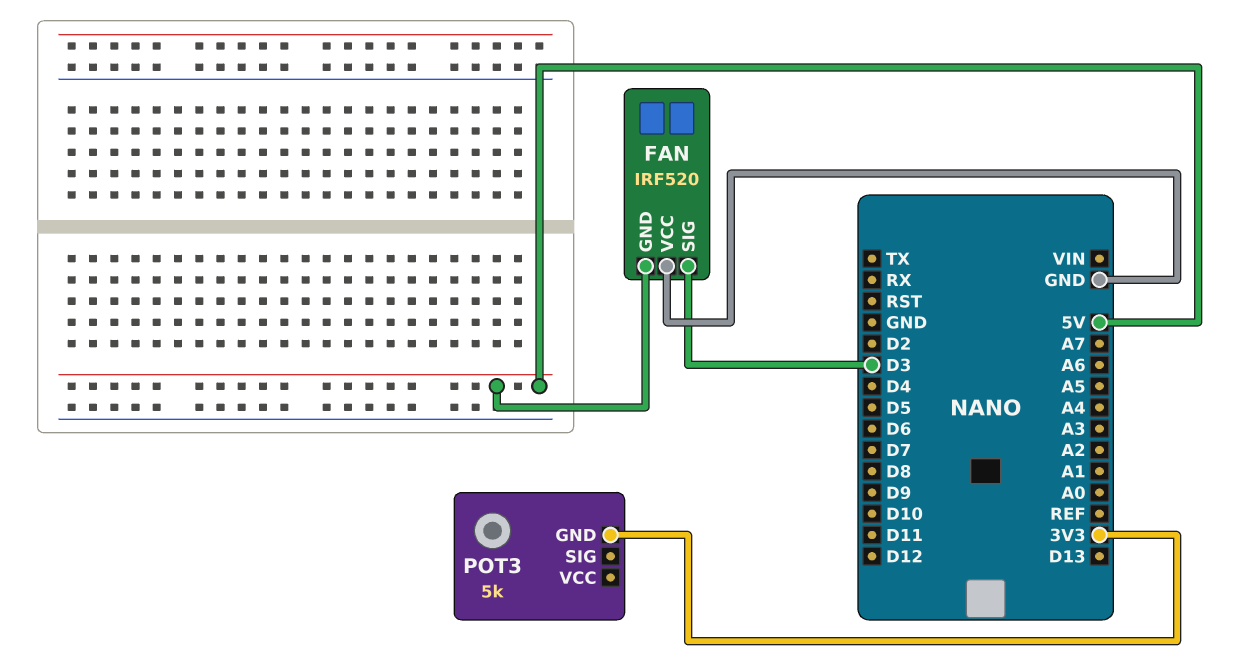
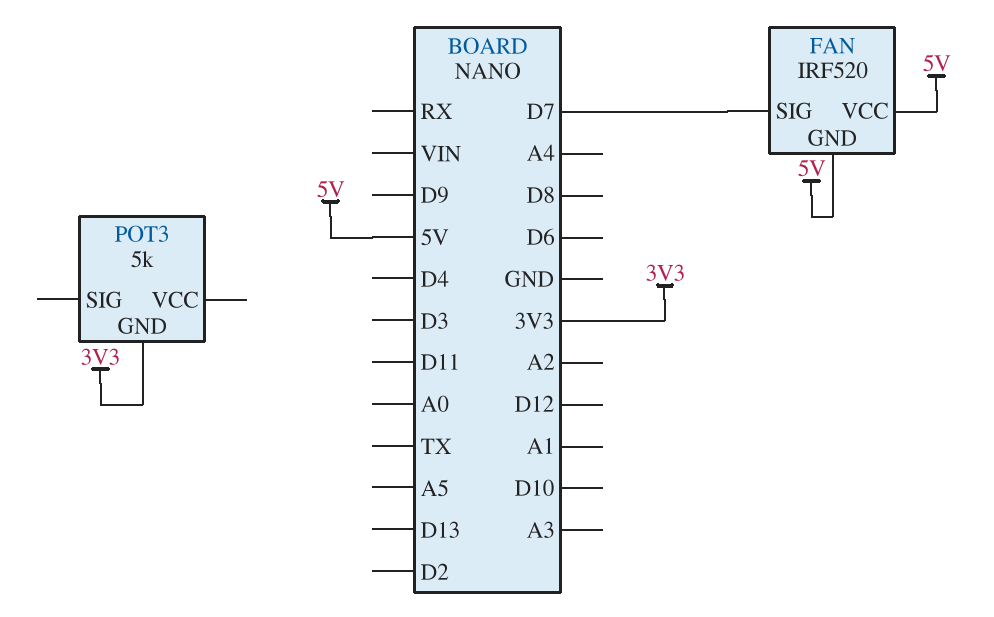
FAN pin SIG: D3 -> D7
FAN pin VCC: GND -> 5V

